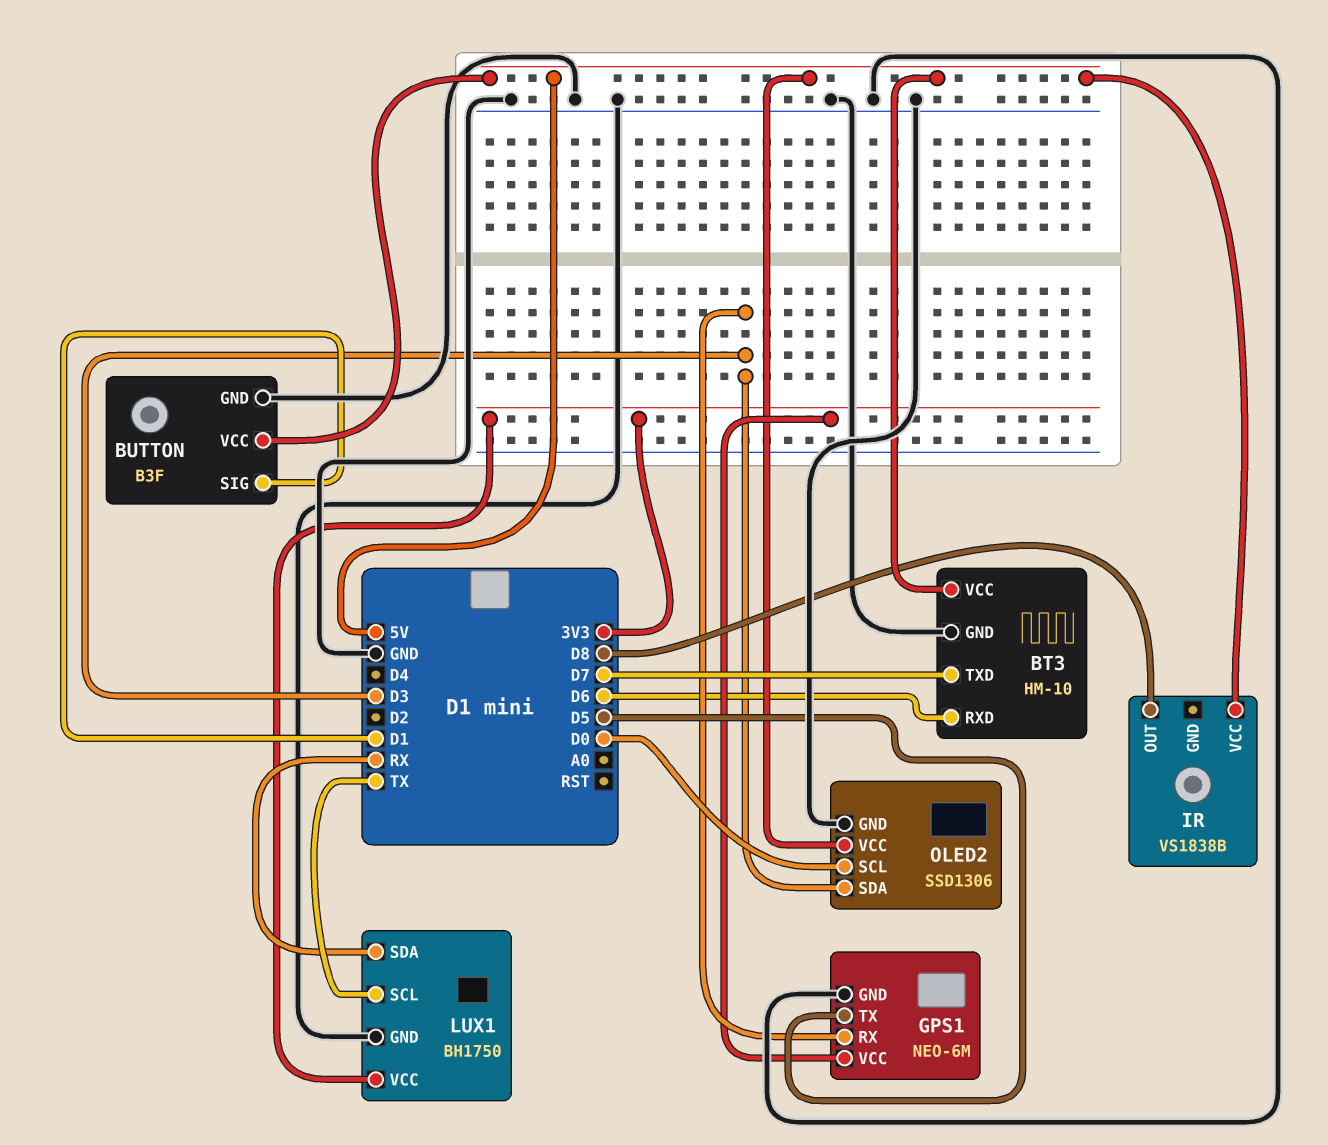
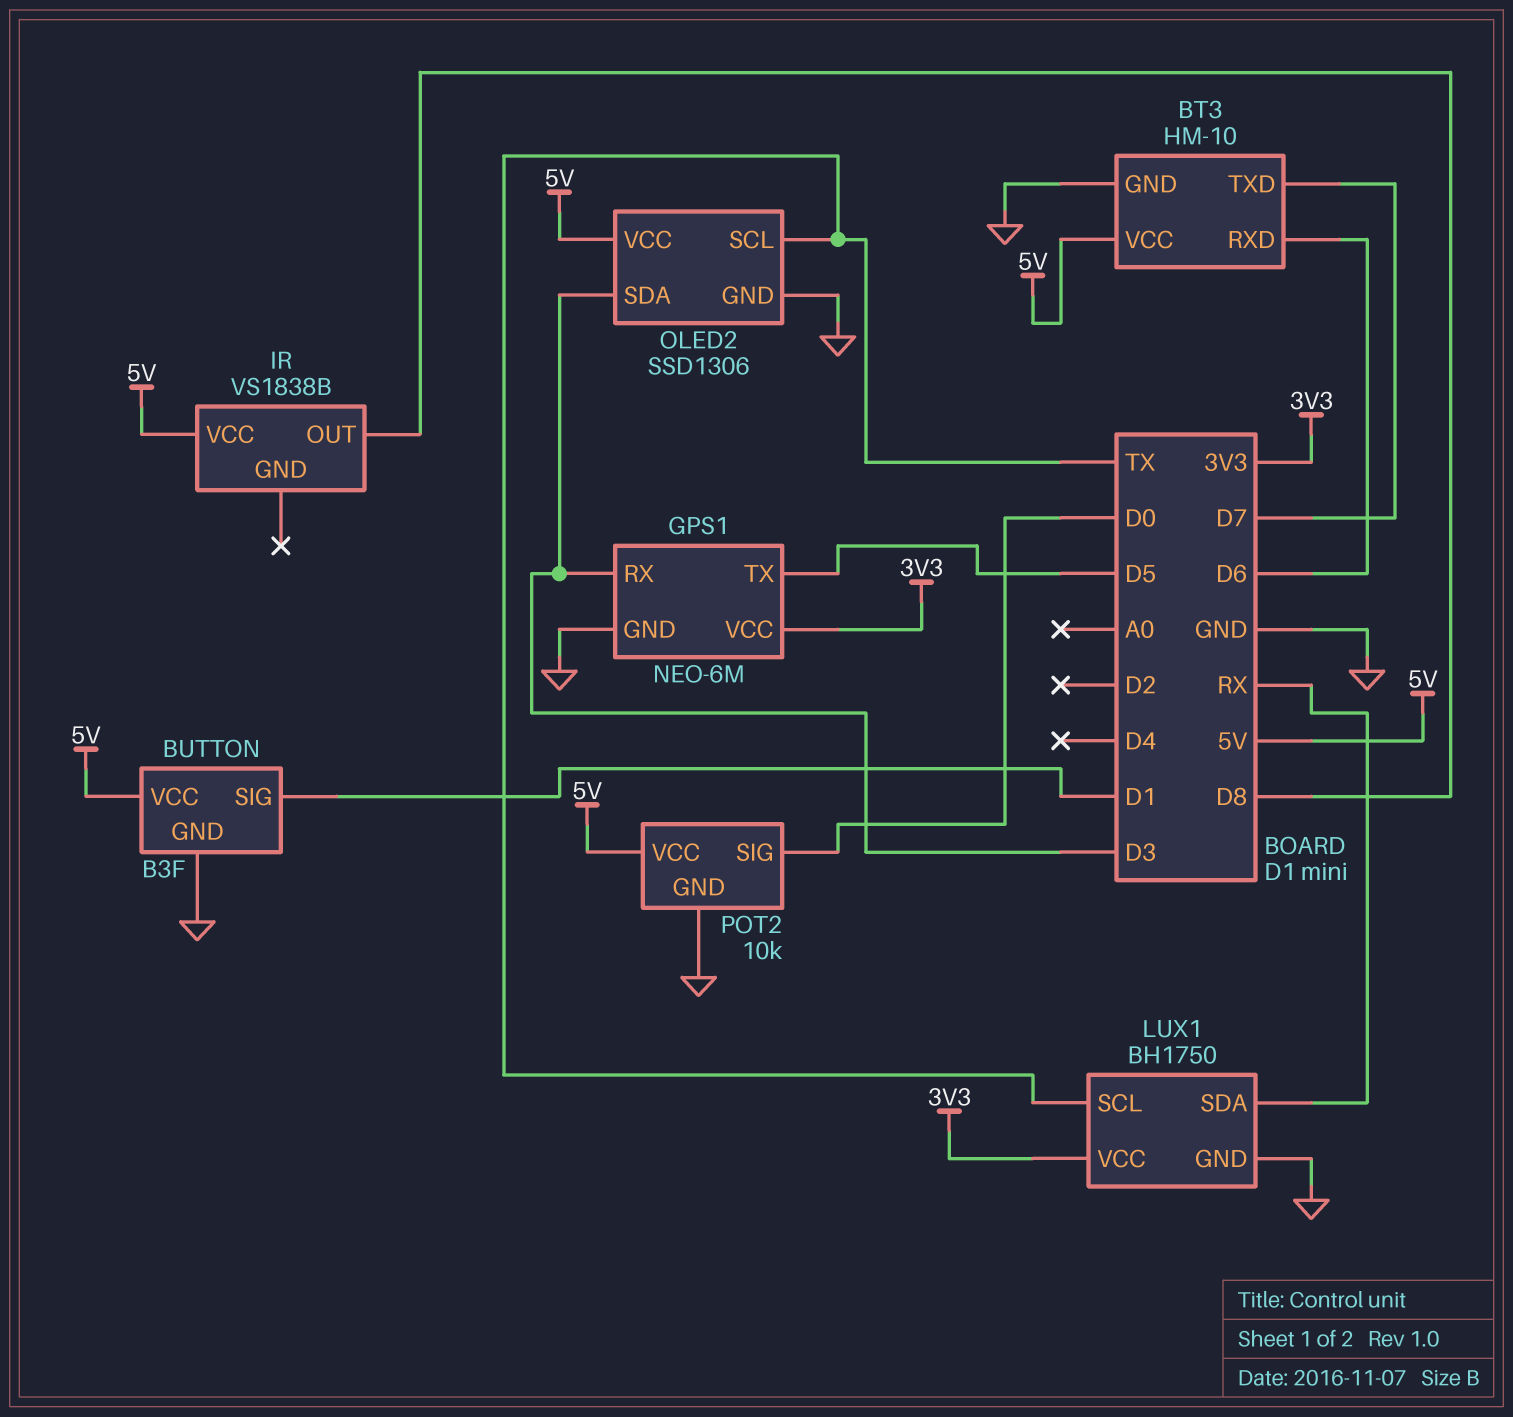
OLED2 pin SCL: D0 -> TX
POT2: none -> 10k
POT2 pin GND: none -> GND
POT2 pin SIG: none -> D0
POT2 pin VCC: none -> 5V

